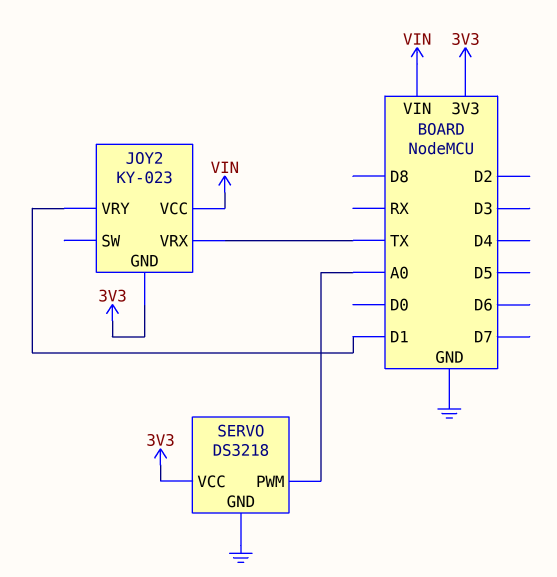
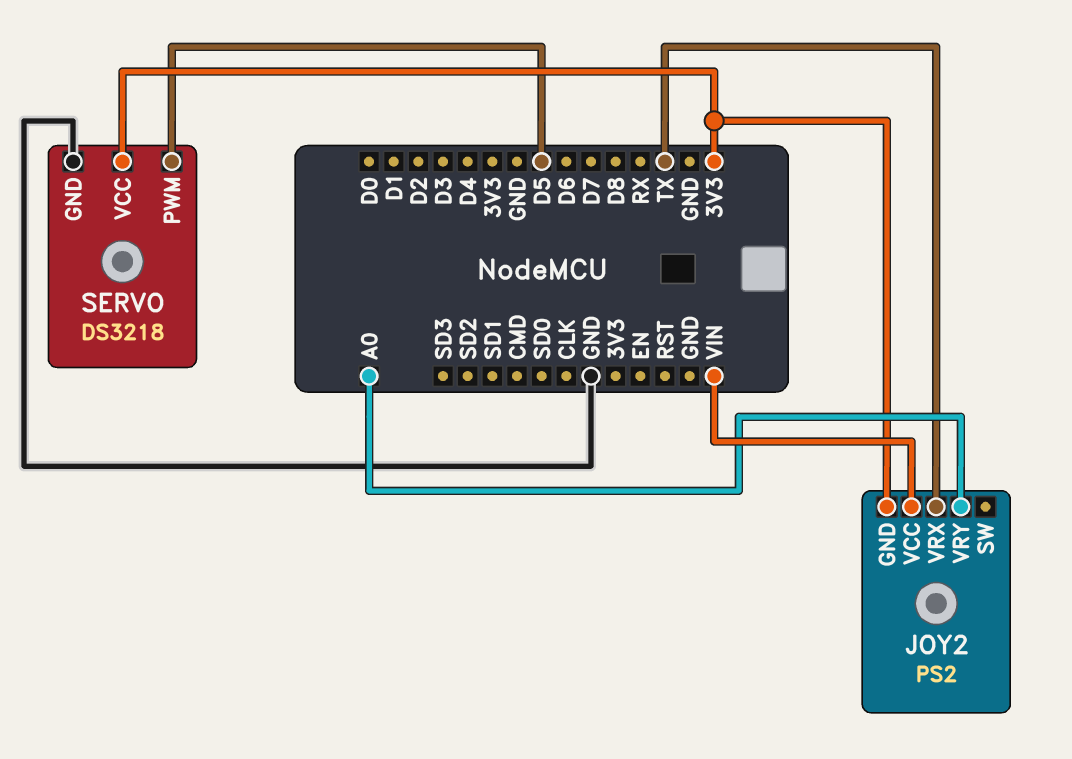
JOY2: KY-023 -> PS2
JOY2 pin VRY: D1 -> A0
SERVO pin PWM: A0 -> D5

